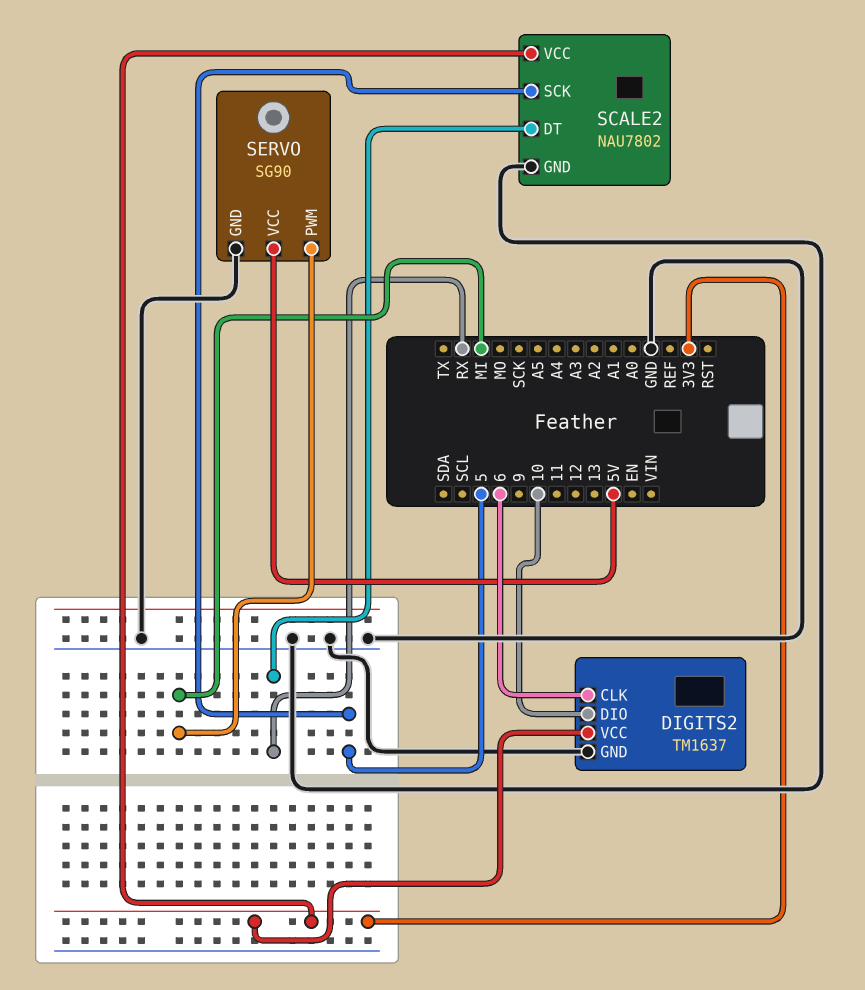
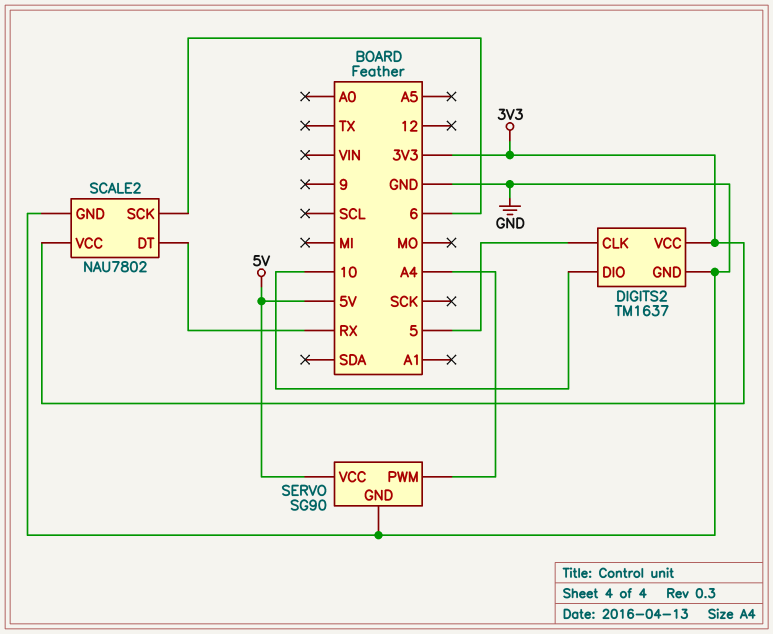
DIGITS2 pin CLK: 6 -> 5
SCALE2 pin SCK: 5 -> 6
SERVO pin PWM: MI -> A4

